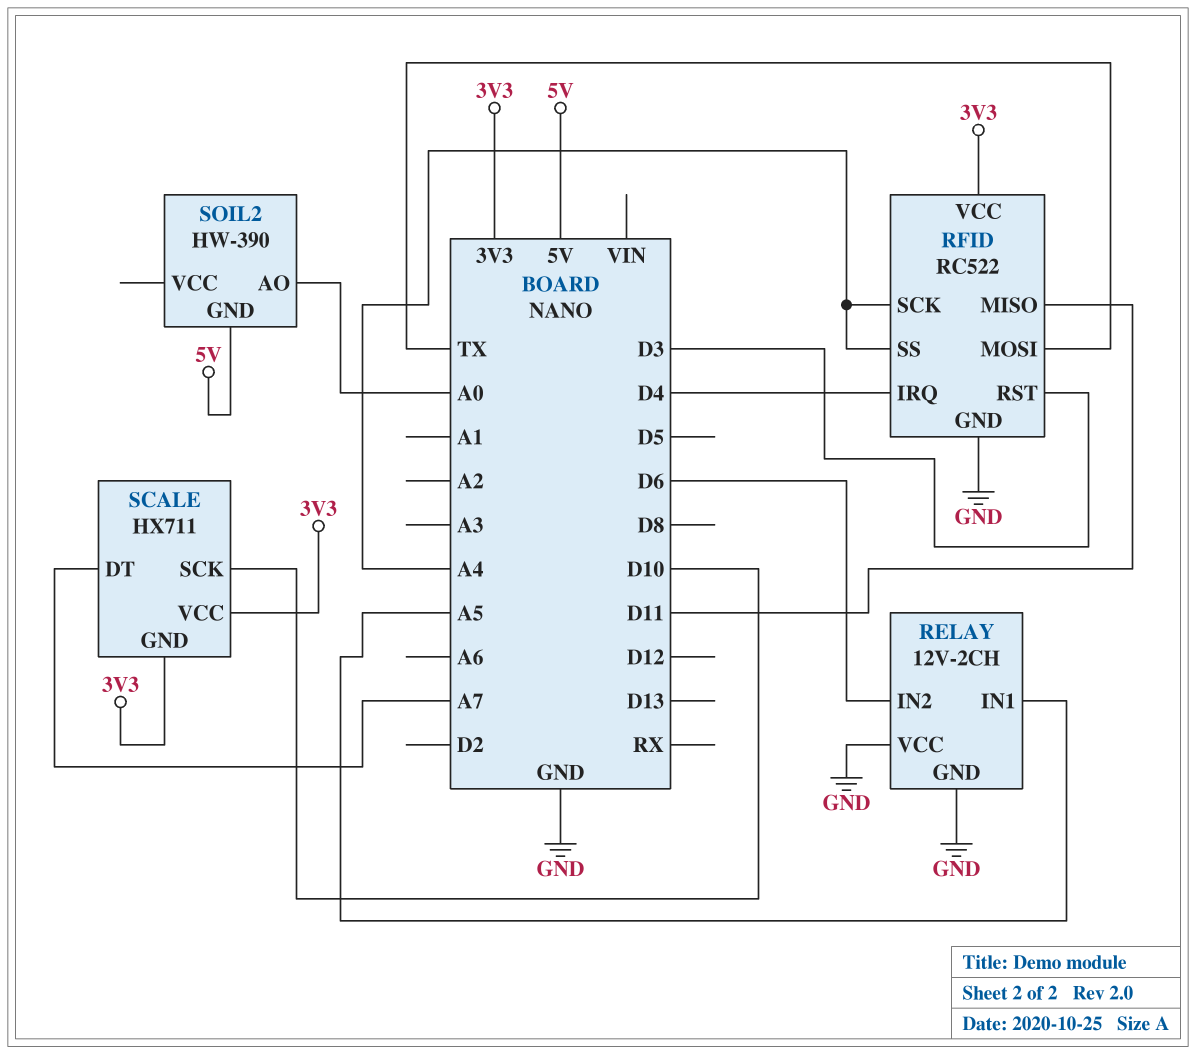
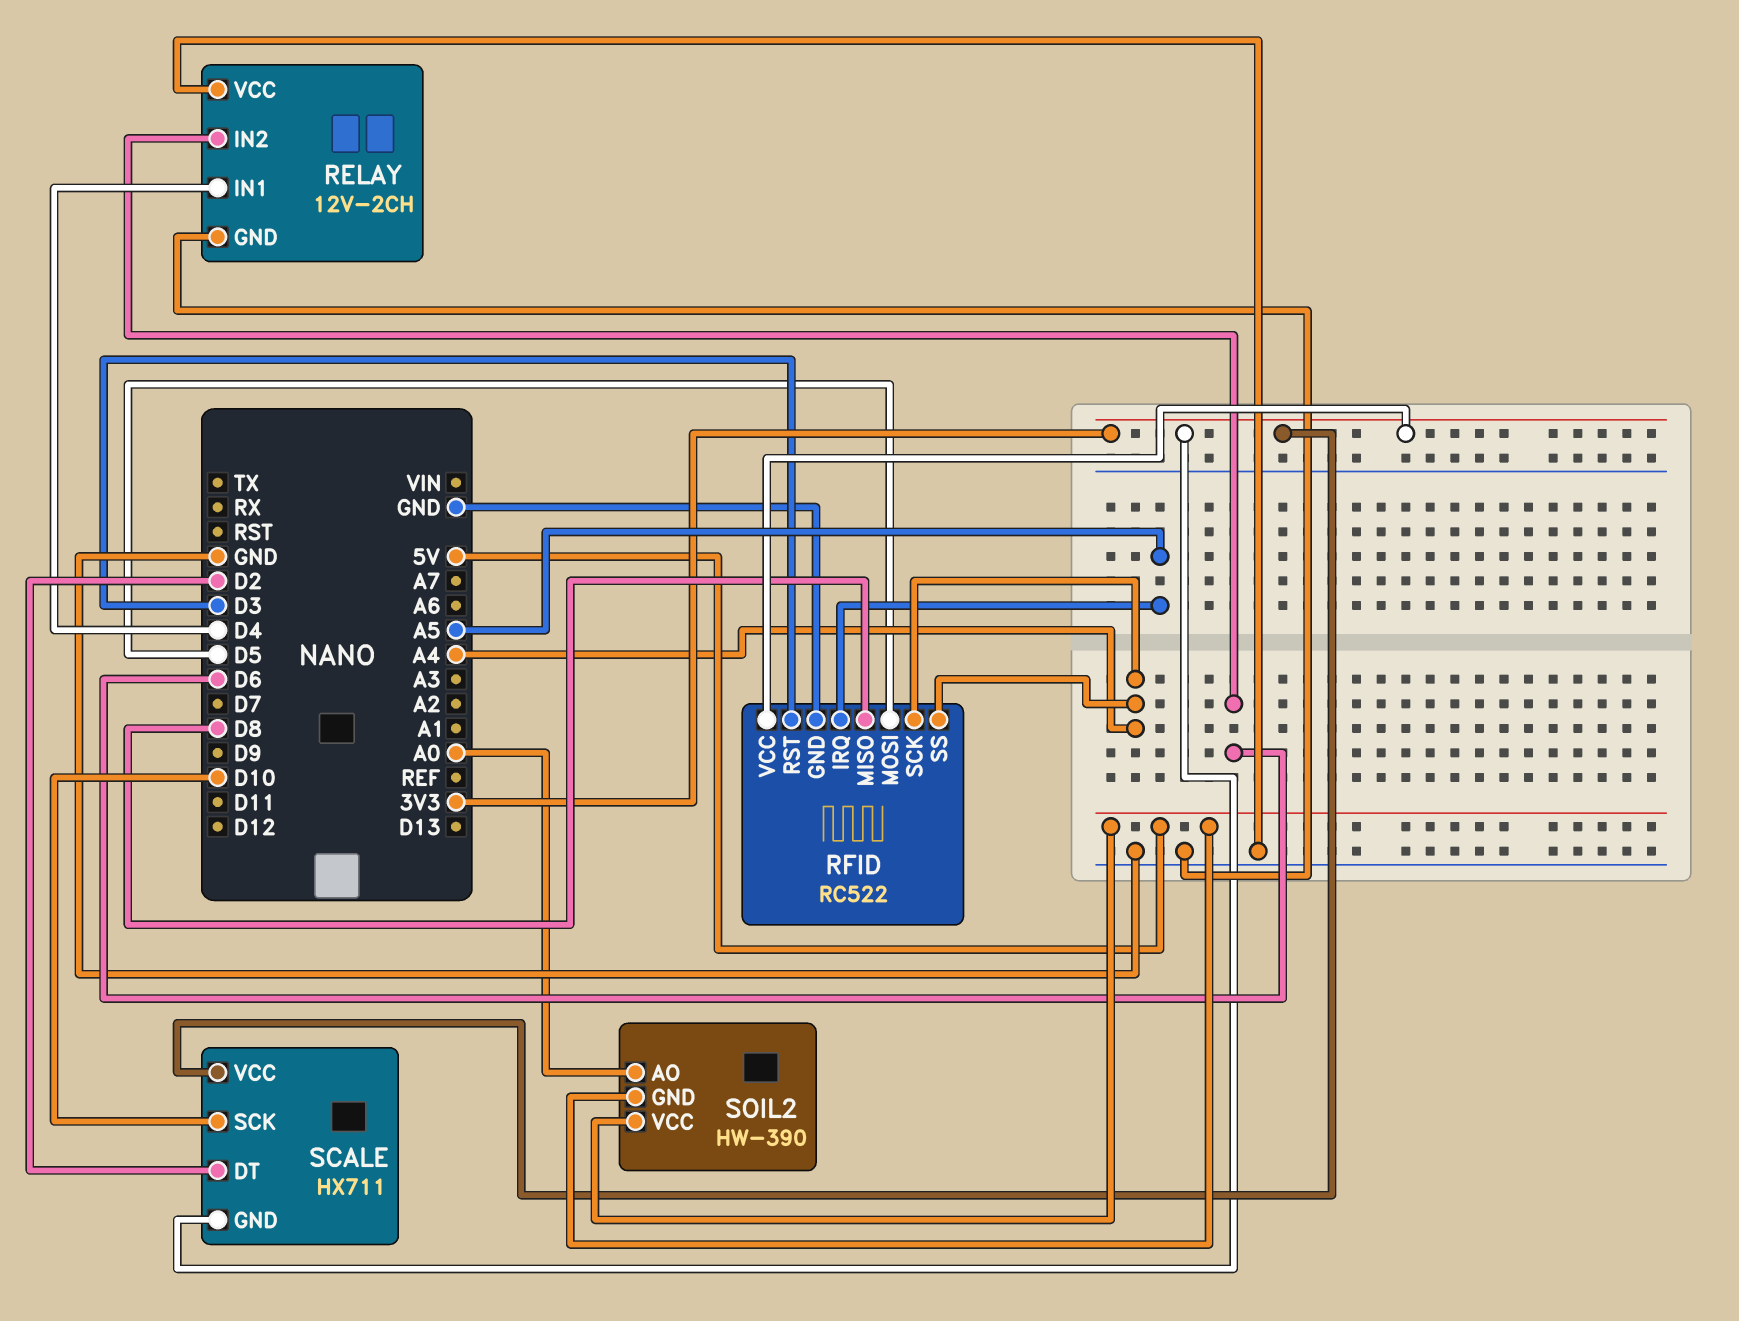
RELAY pin IN1: A5 -> D4
RFID pin IRQ: D4 -> A5
RFID pin MISO: D11 -> D8
RFID pin MOSI: TX -> D5
SCALE pin DT: A7 -> D2
SOIL2 pin VCC: none -> 5V

